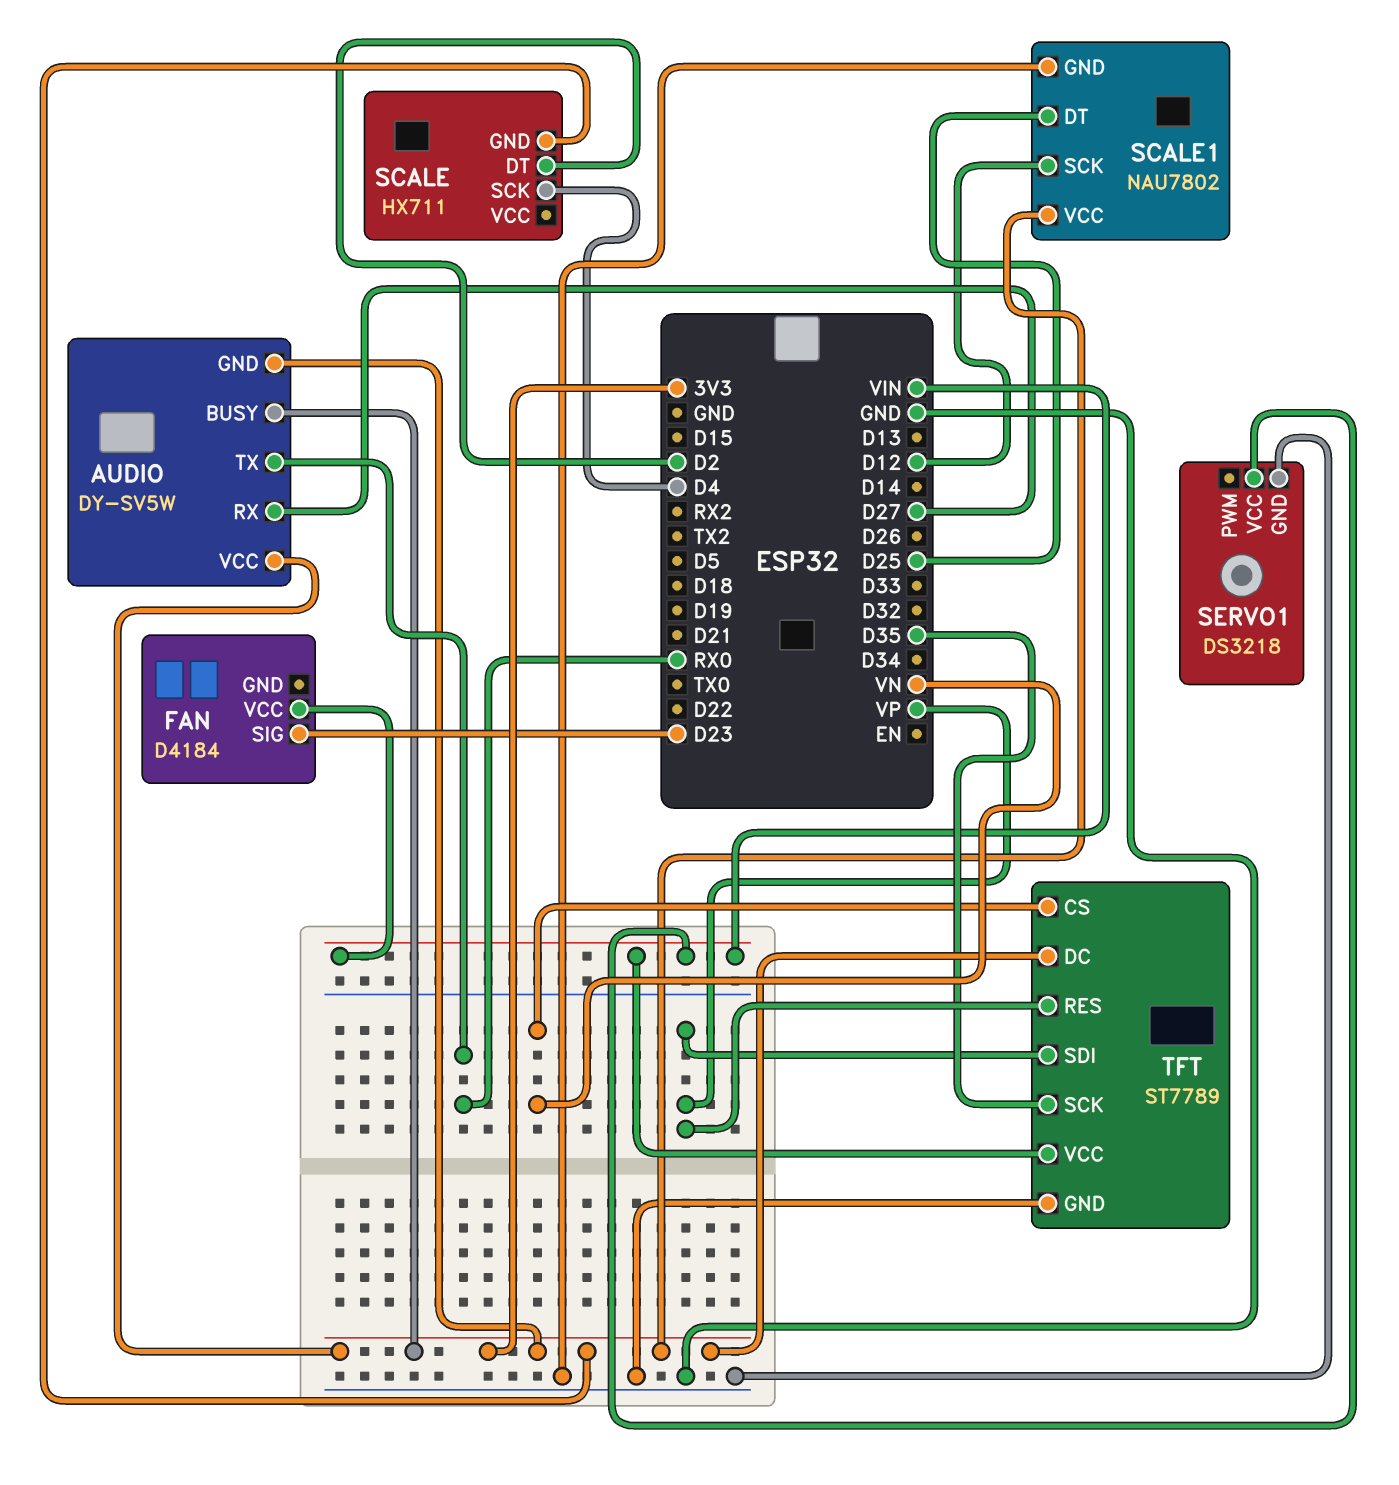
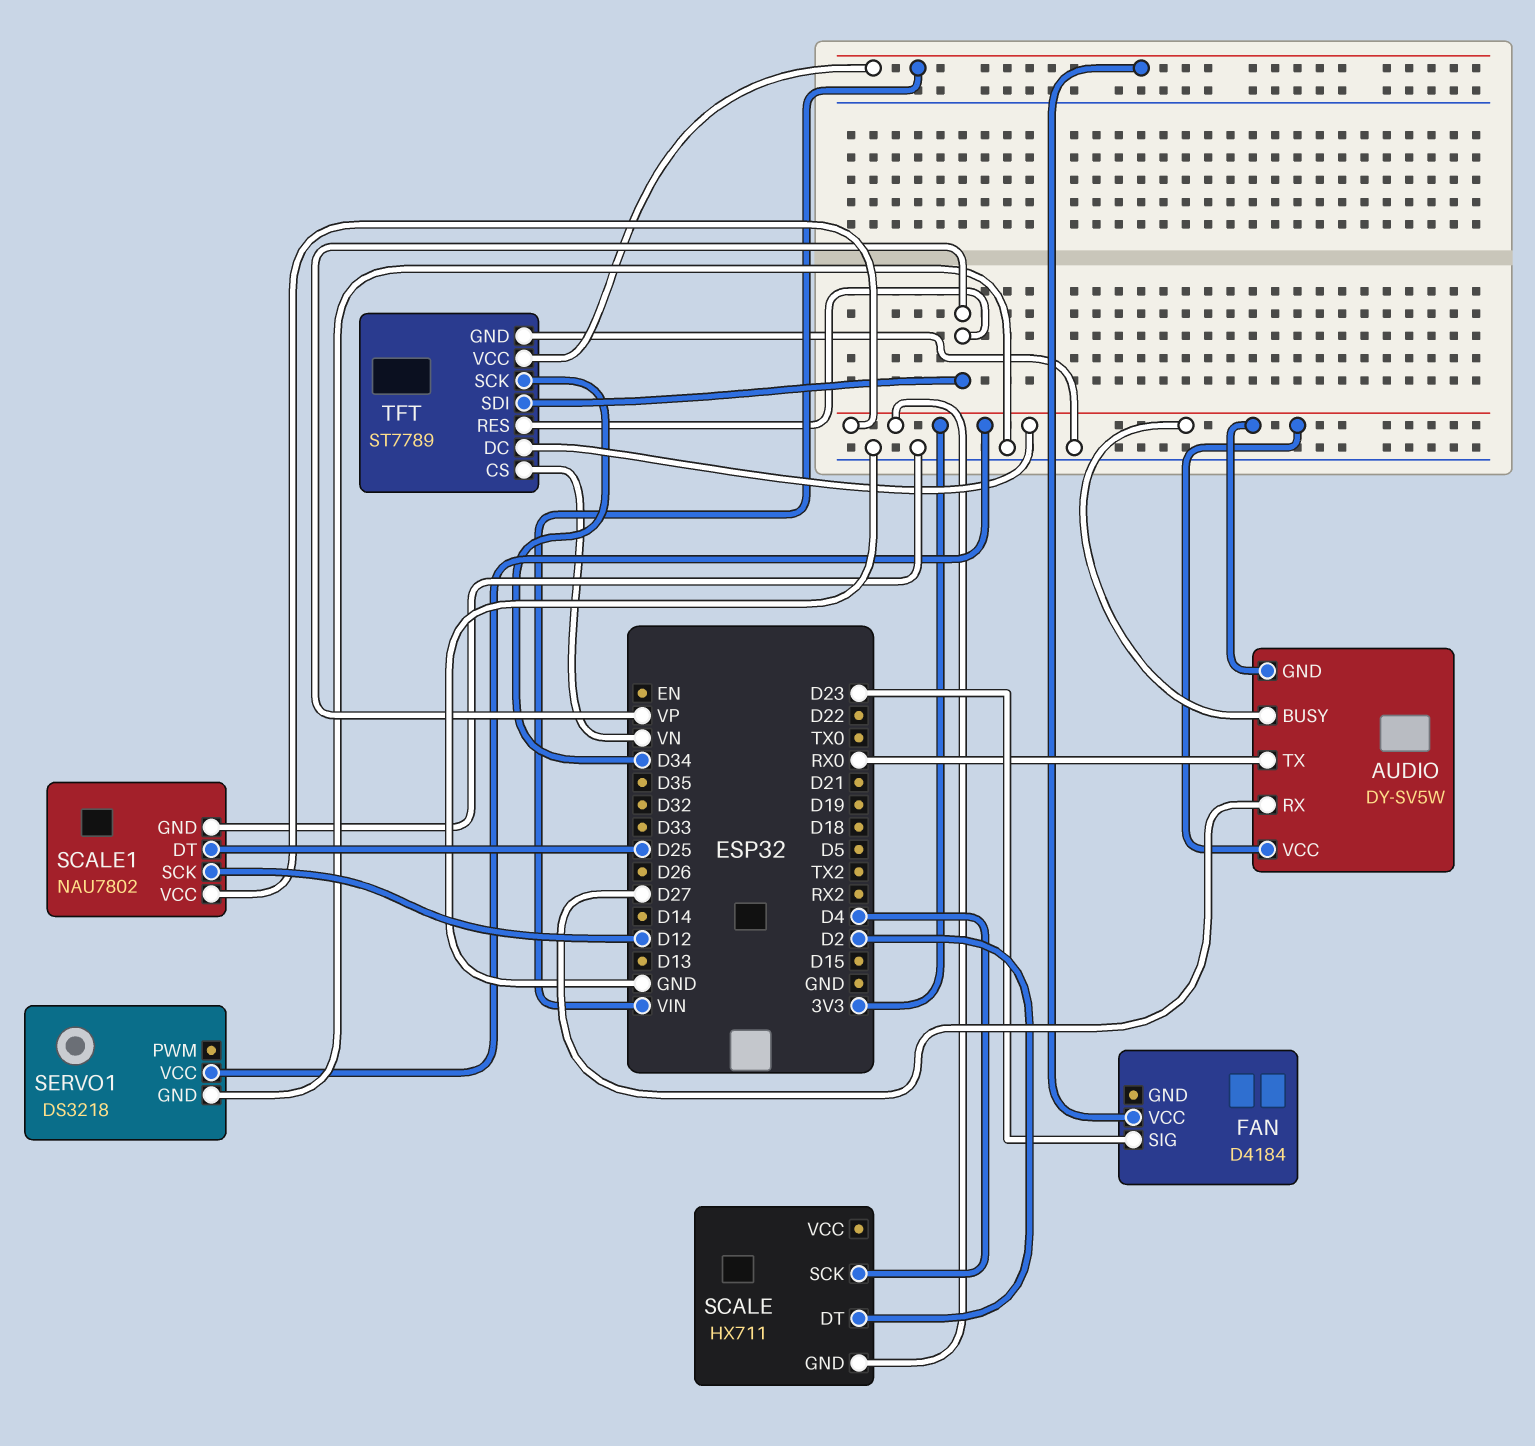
SERVO1 pin VCC: VIN -> 3V3
TFT pin SCK: D35 -> D34

